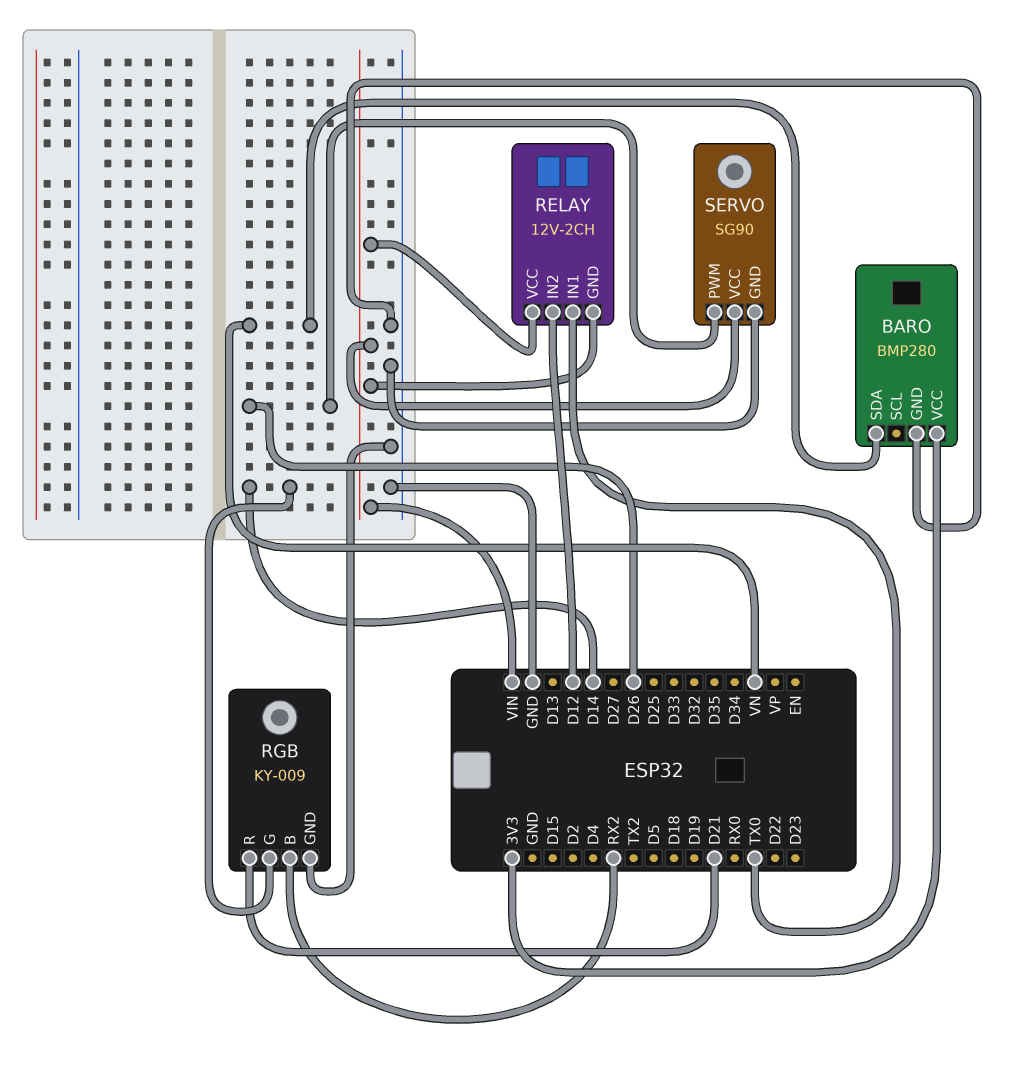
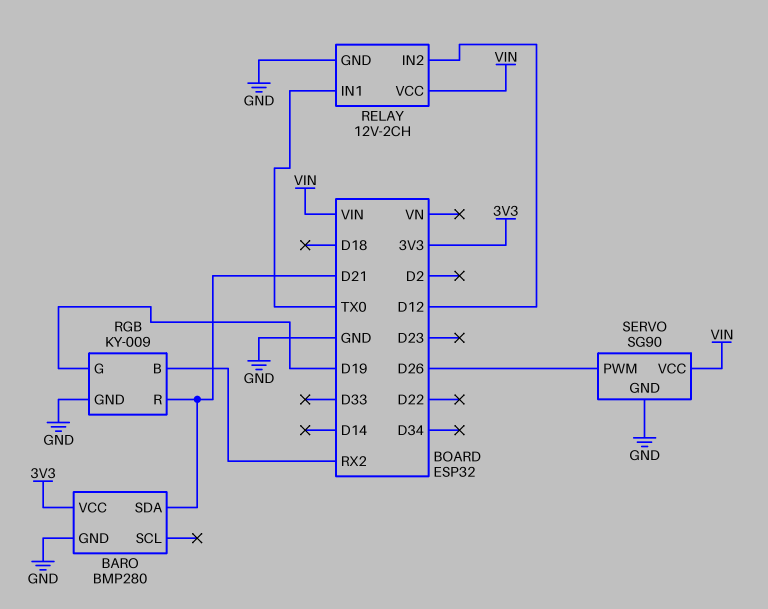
BARO pin SDA: VN -> D21
RELAY pin GND: VIN -> GND
RGB pin G: D14 -> D19

